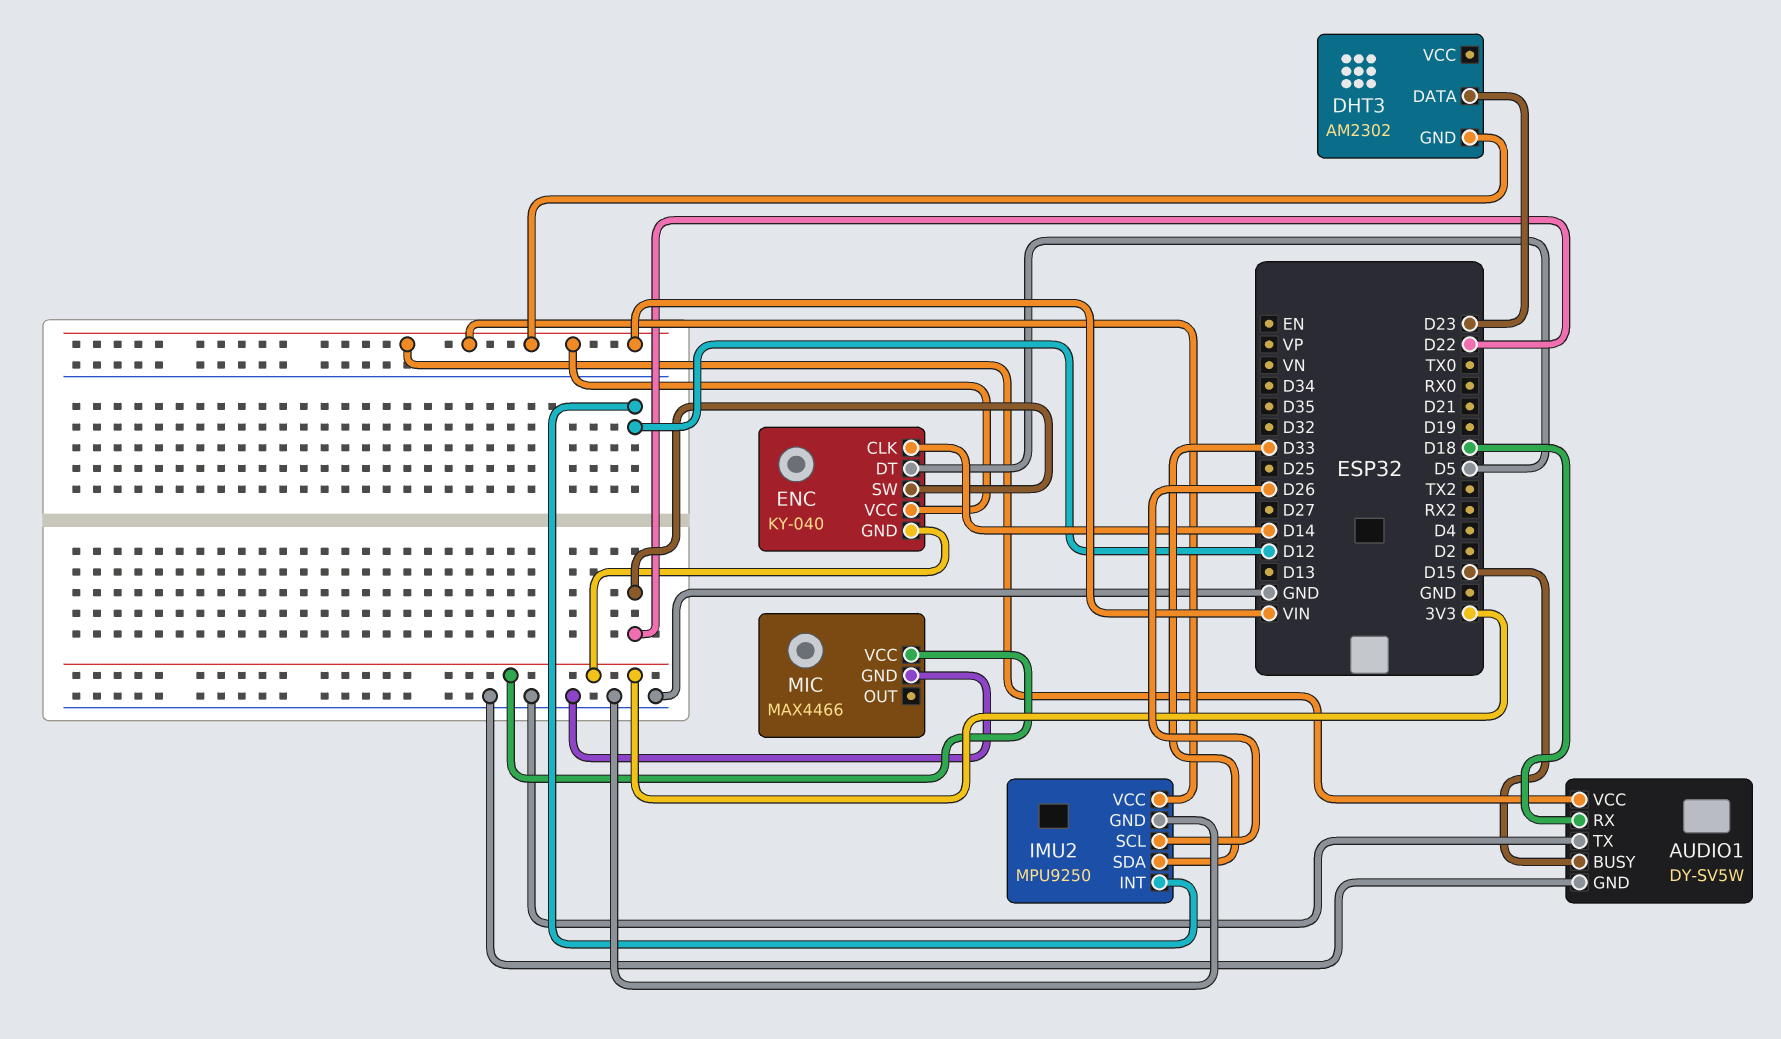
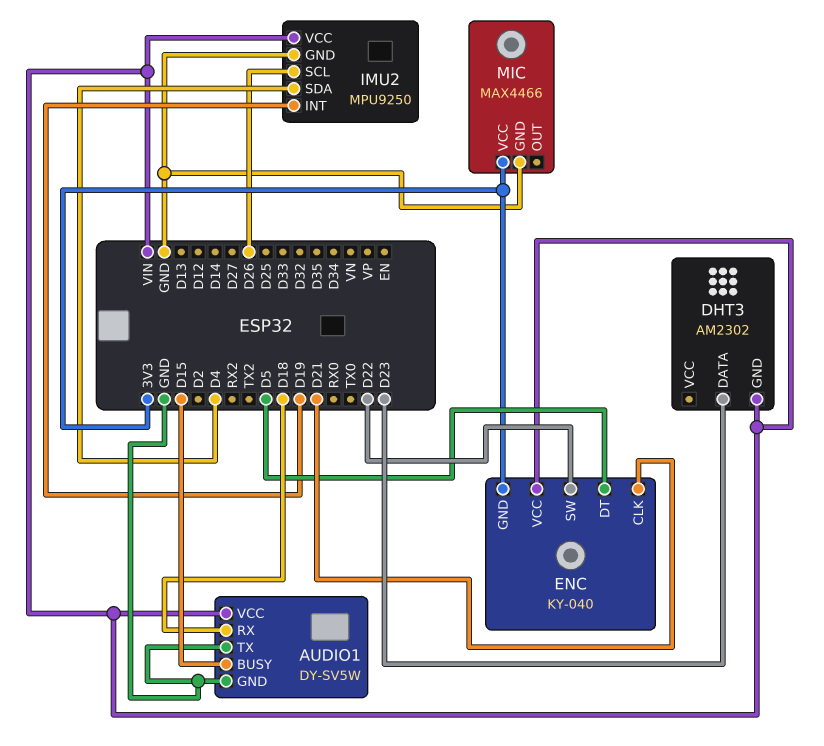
ENC pin CLK: D14 -> D21
IMU2 pin INT: D12 -> D19
IMU2 pin SDA: D33 -> D4

